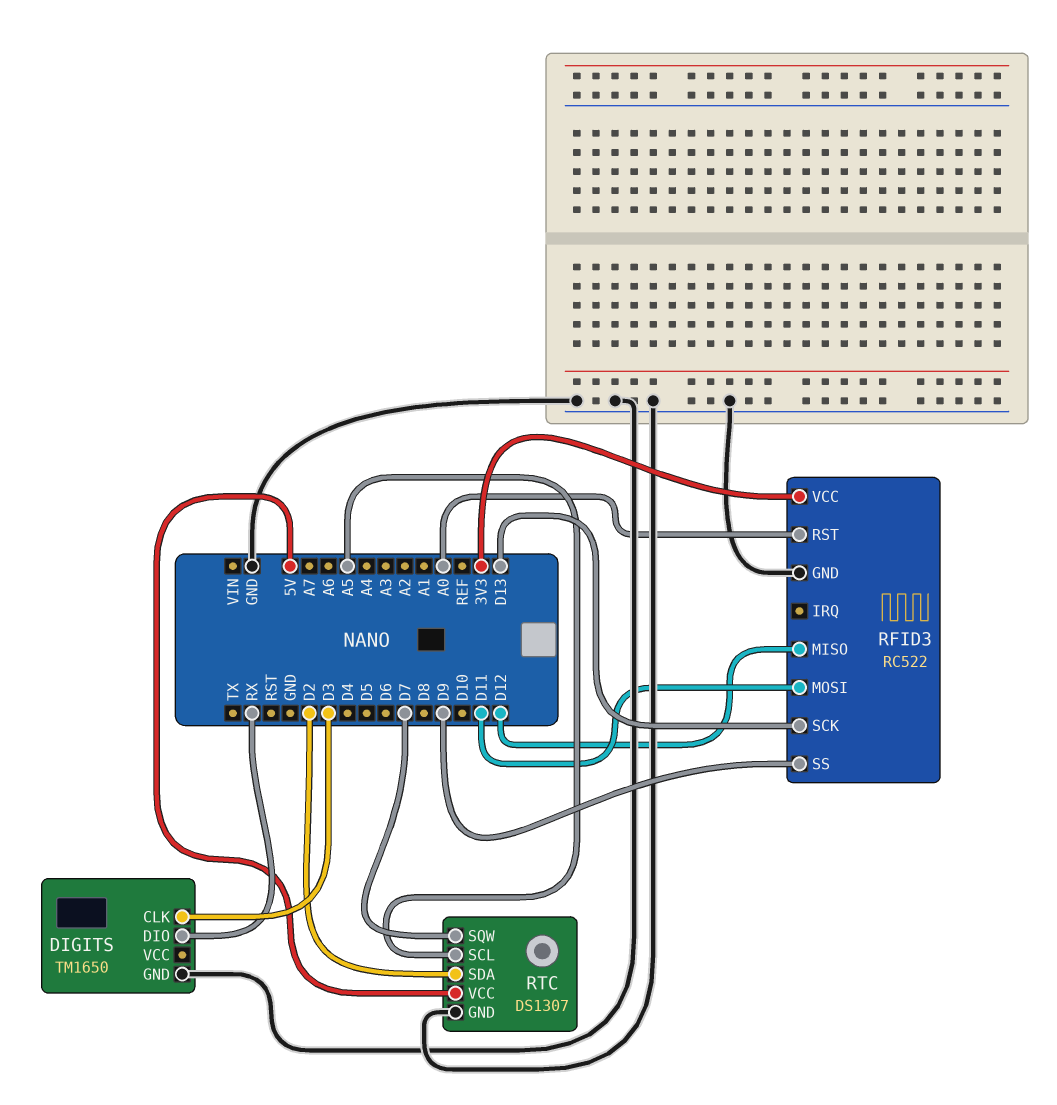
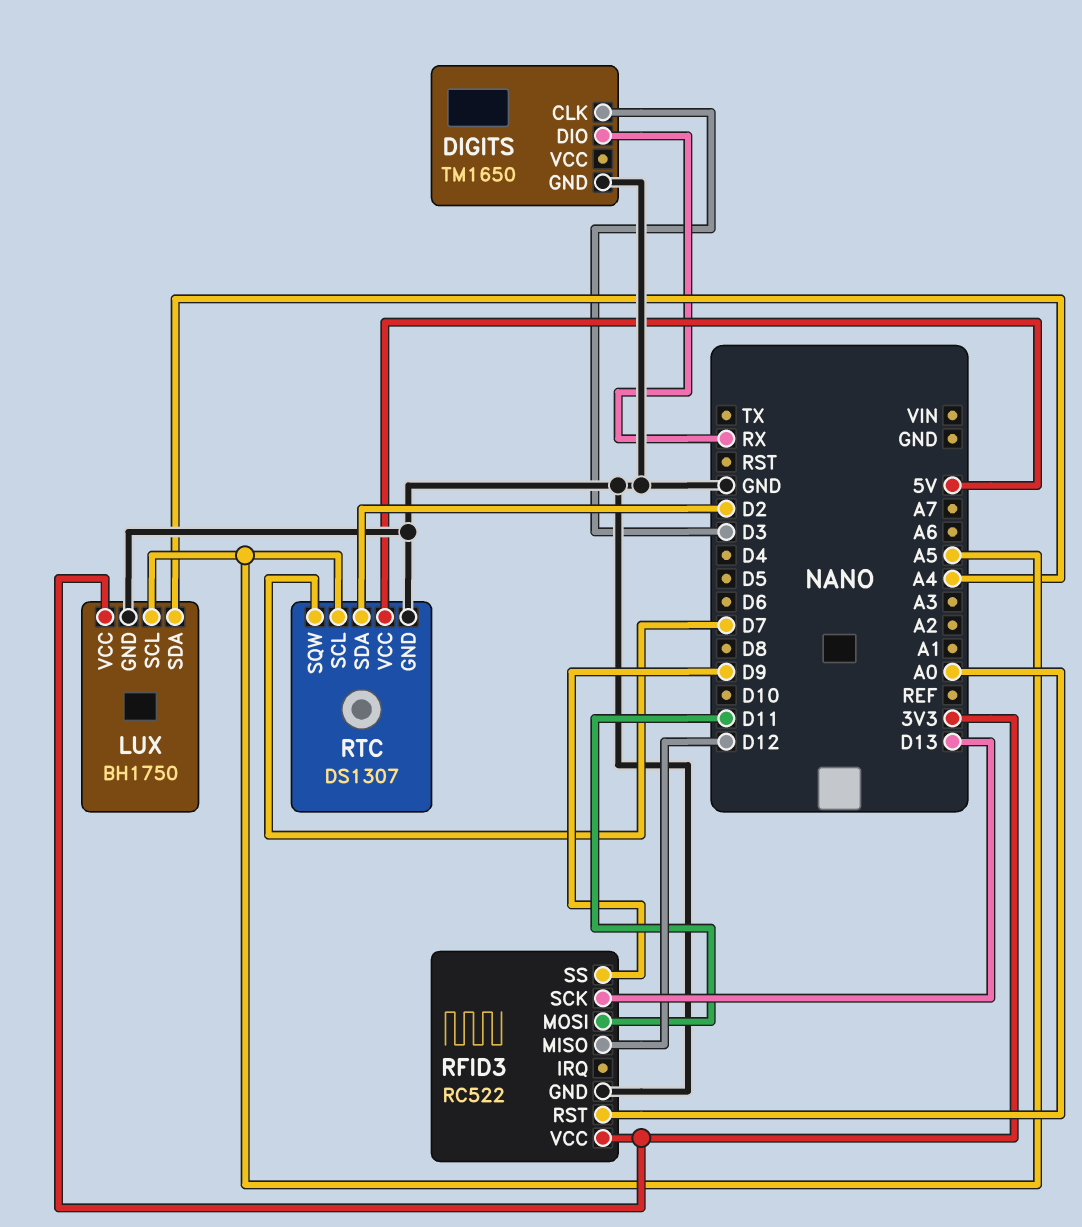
LUX: none -> BH1750
LUX pin GND: none -> GND
LUX pin SCL: none -> A5
LUX pin SDA: none -> A4
LUX pin VCC: none -> 3V3

